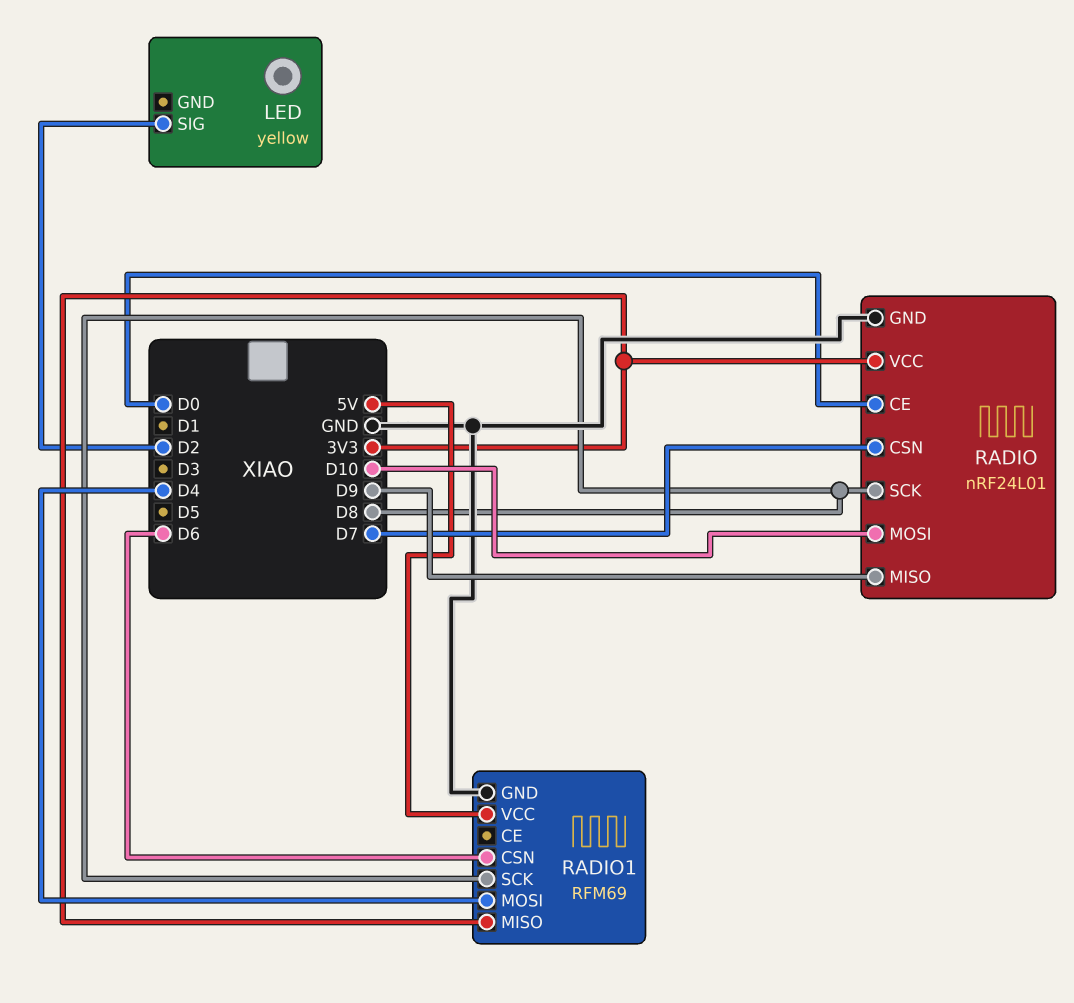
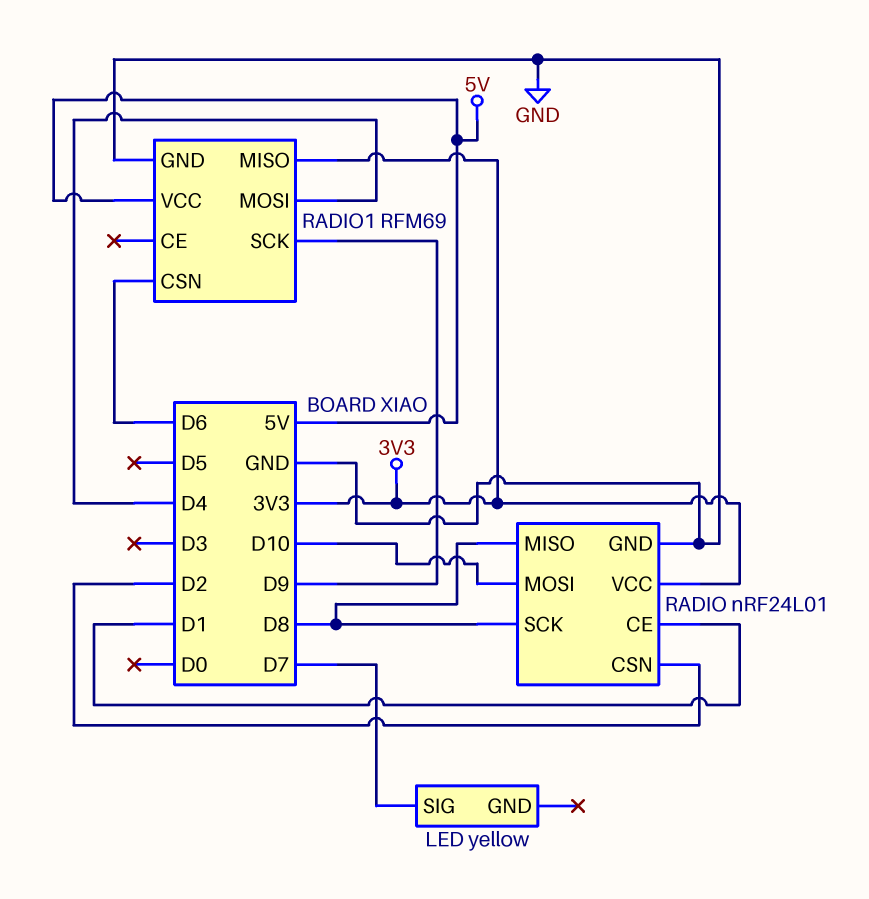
LED pin SIG: D2 -> D7
RADIO pin CE: D0 -> D1
RADIO pin CSN: D7 -> D2
RADIO pin MISO: D9 -> D8
RADIO1 pin SCK: D8 -> D9

